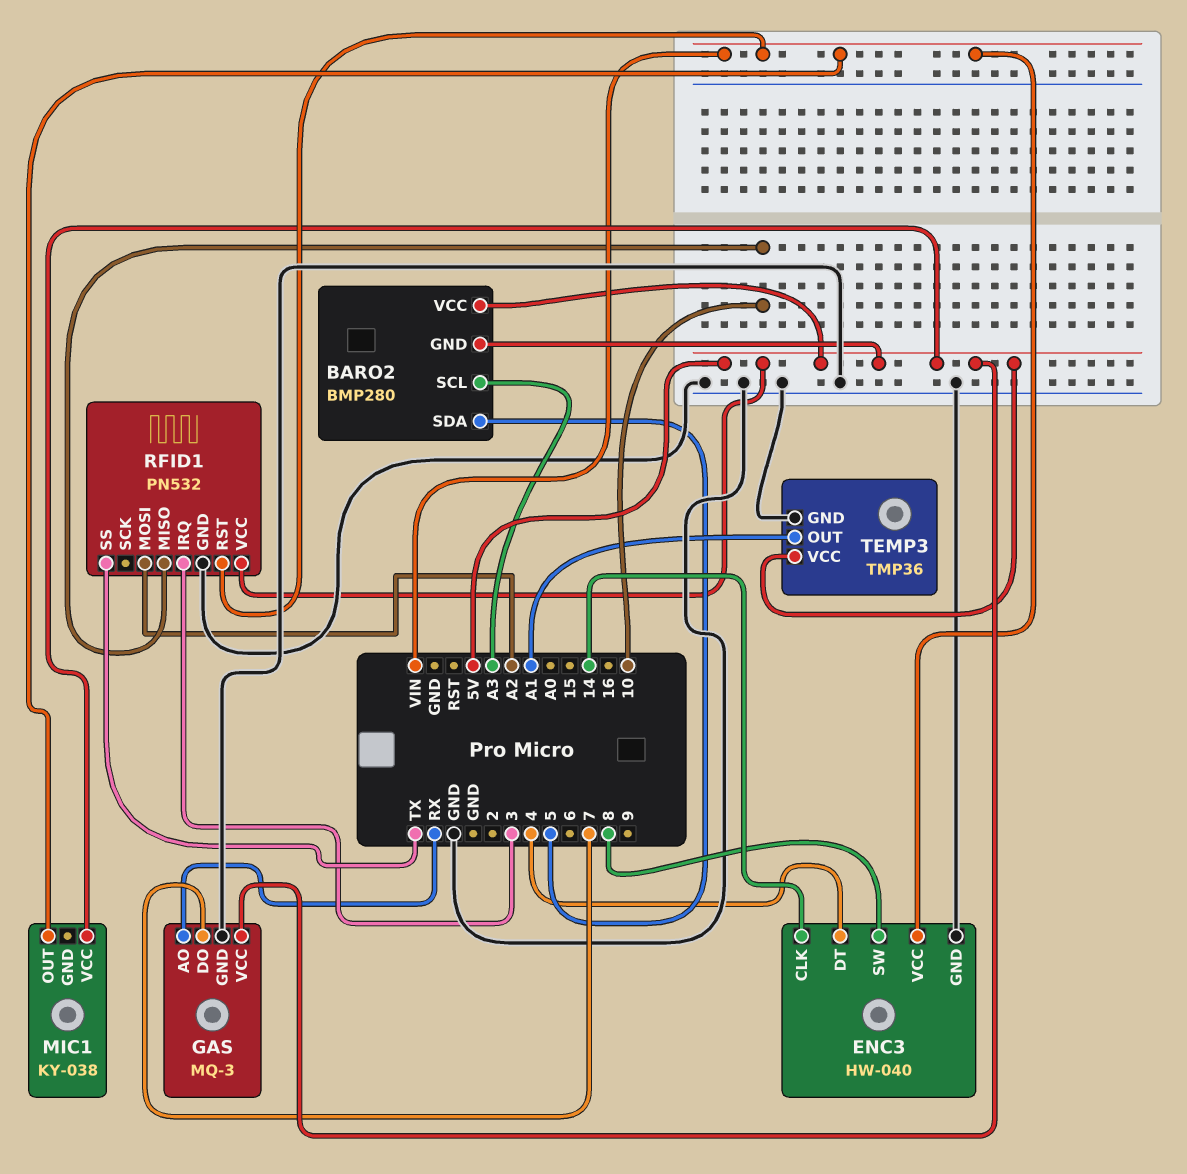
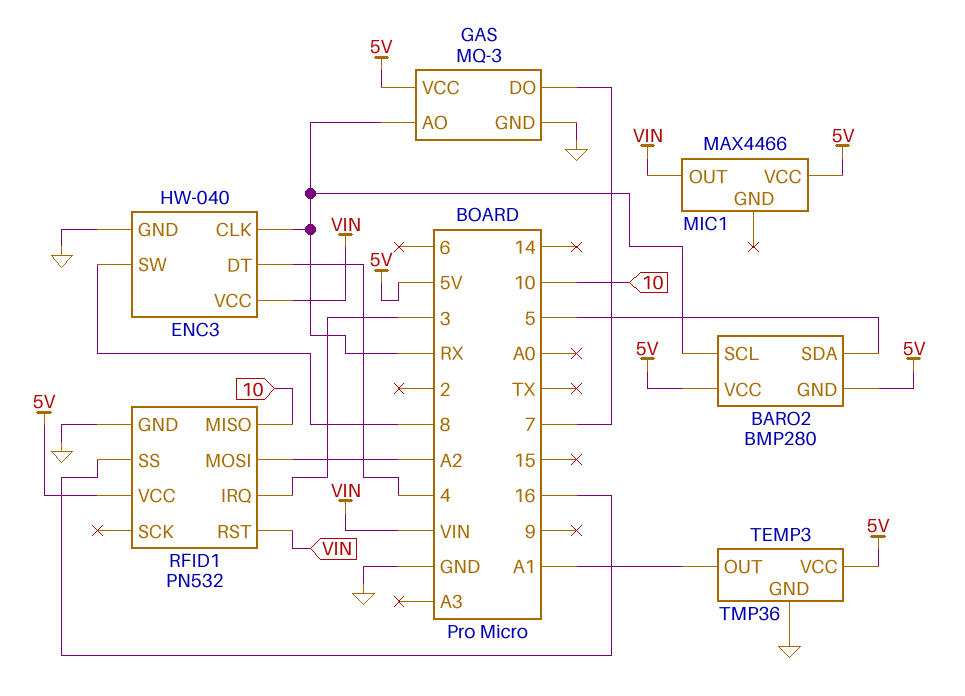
BARO2 pin SCL: A3 -> RX
ENC3 pin CLK: 14 -> RX
MIC1: KY-038 -> MAX4466
RFID1 pin SS: TX -> 16

